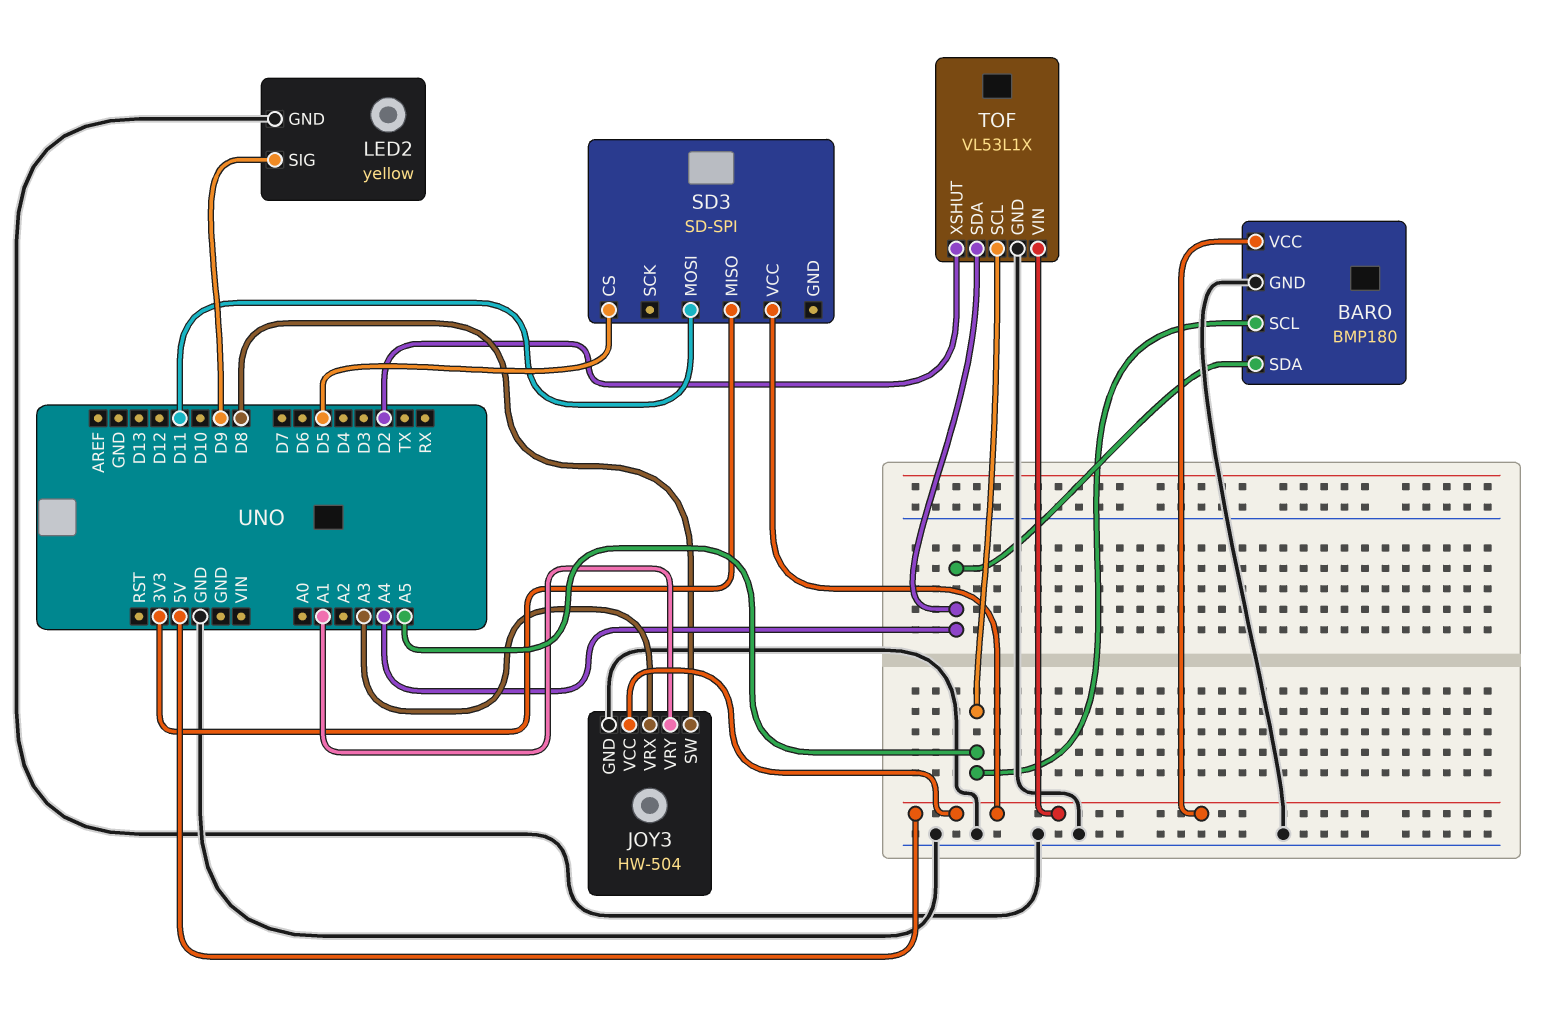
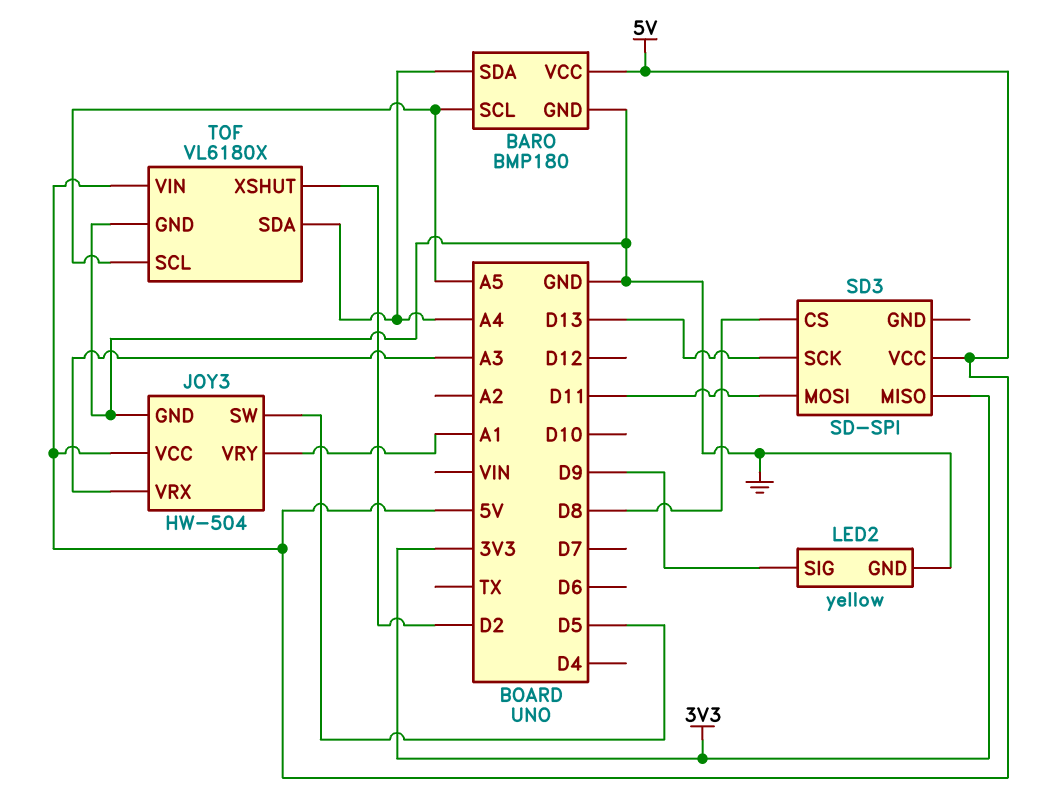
JOY3 pin SW: D8 -> D5
SD3 pin CS: D5 -> D8
SD3 pin SCK: none -> D13
TOF: VL53L1X -> VL6180X

